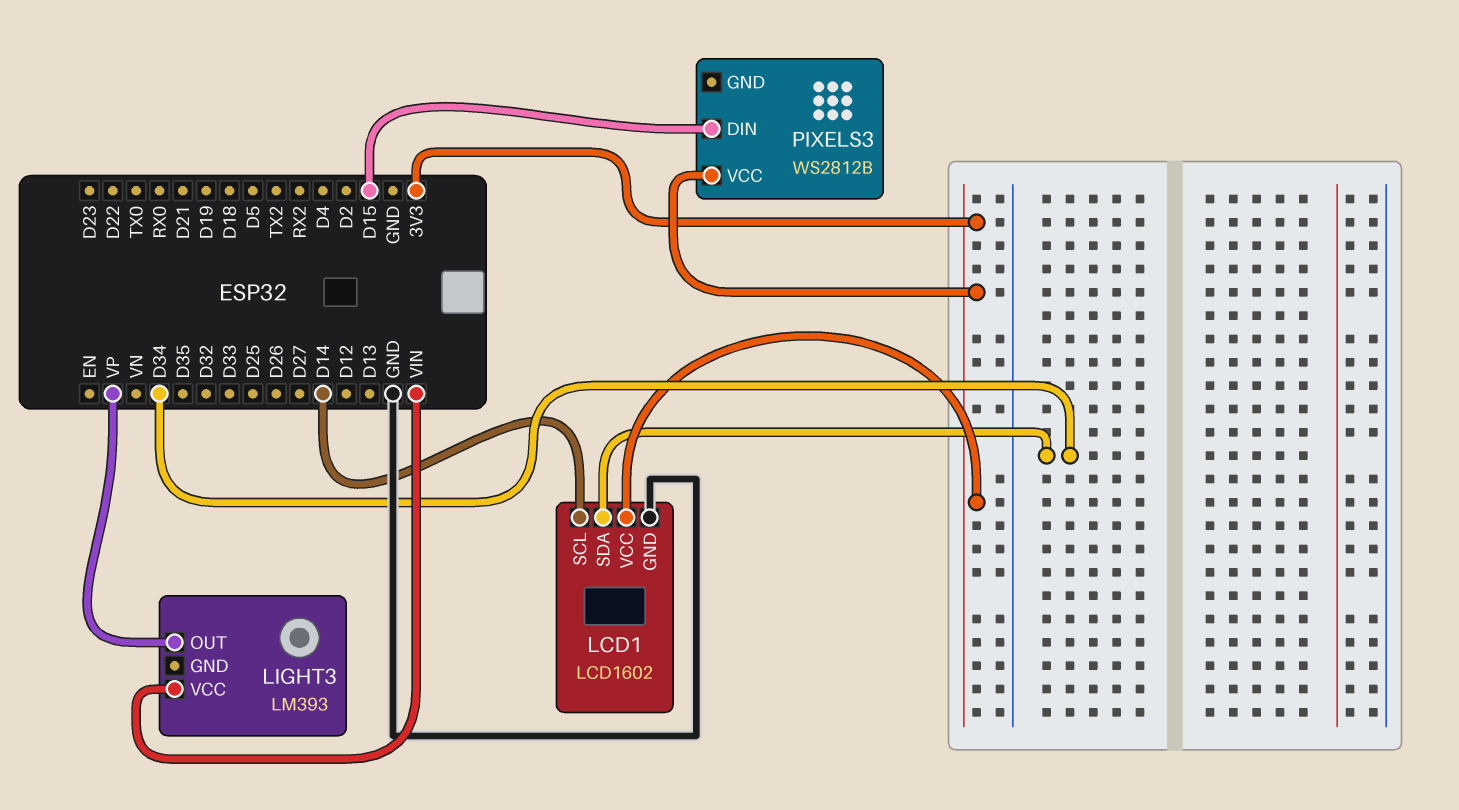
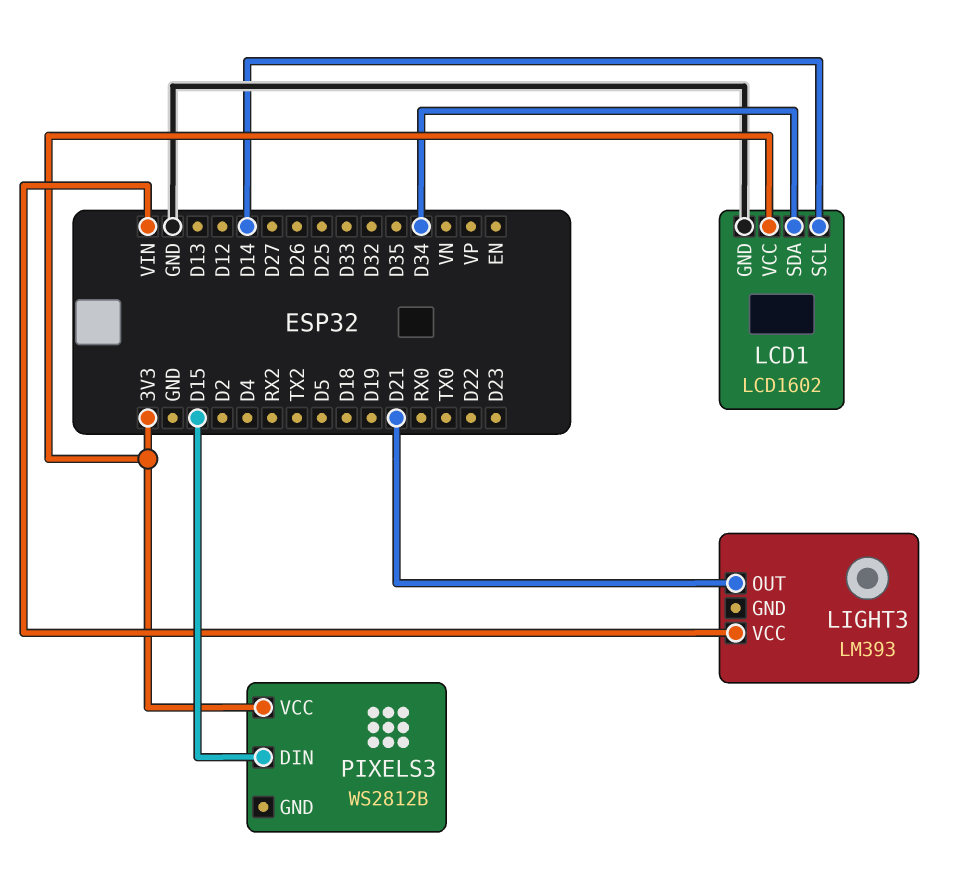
LIGHT3 pin OUT: VP -> D21

